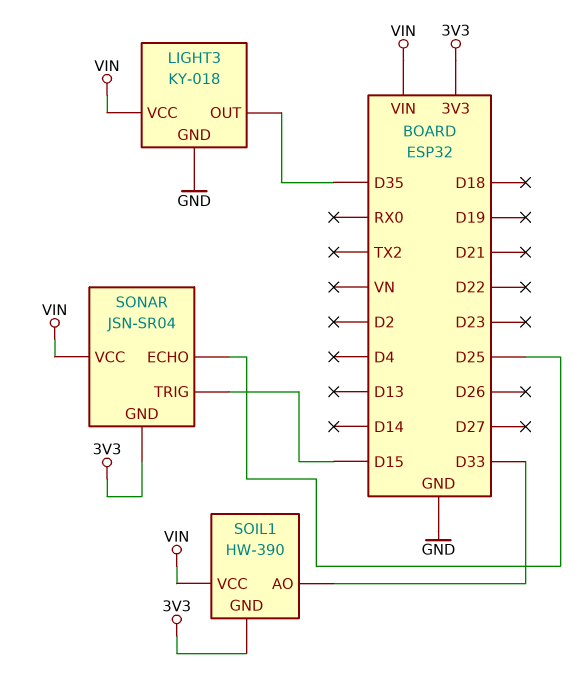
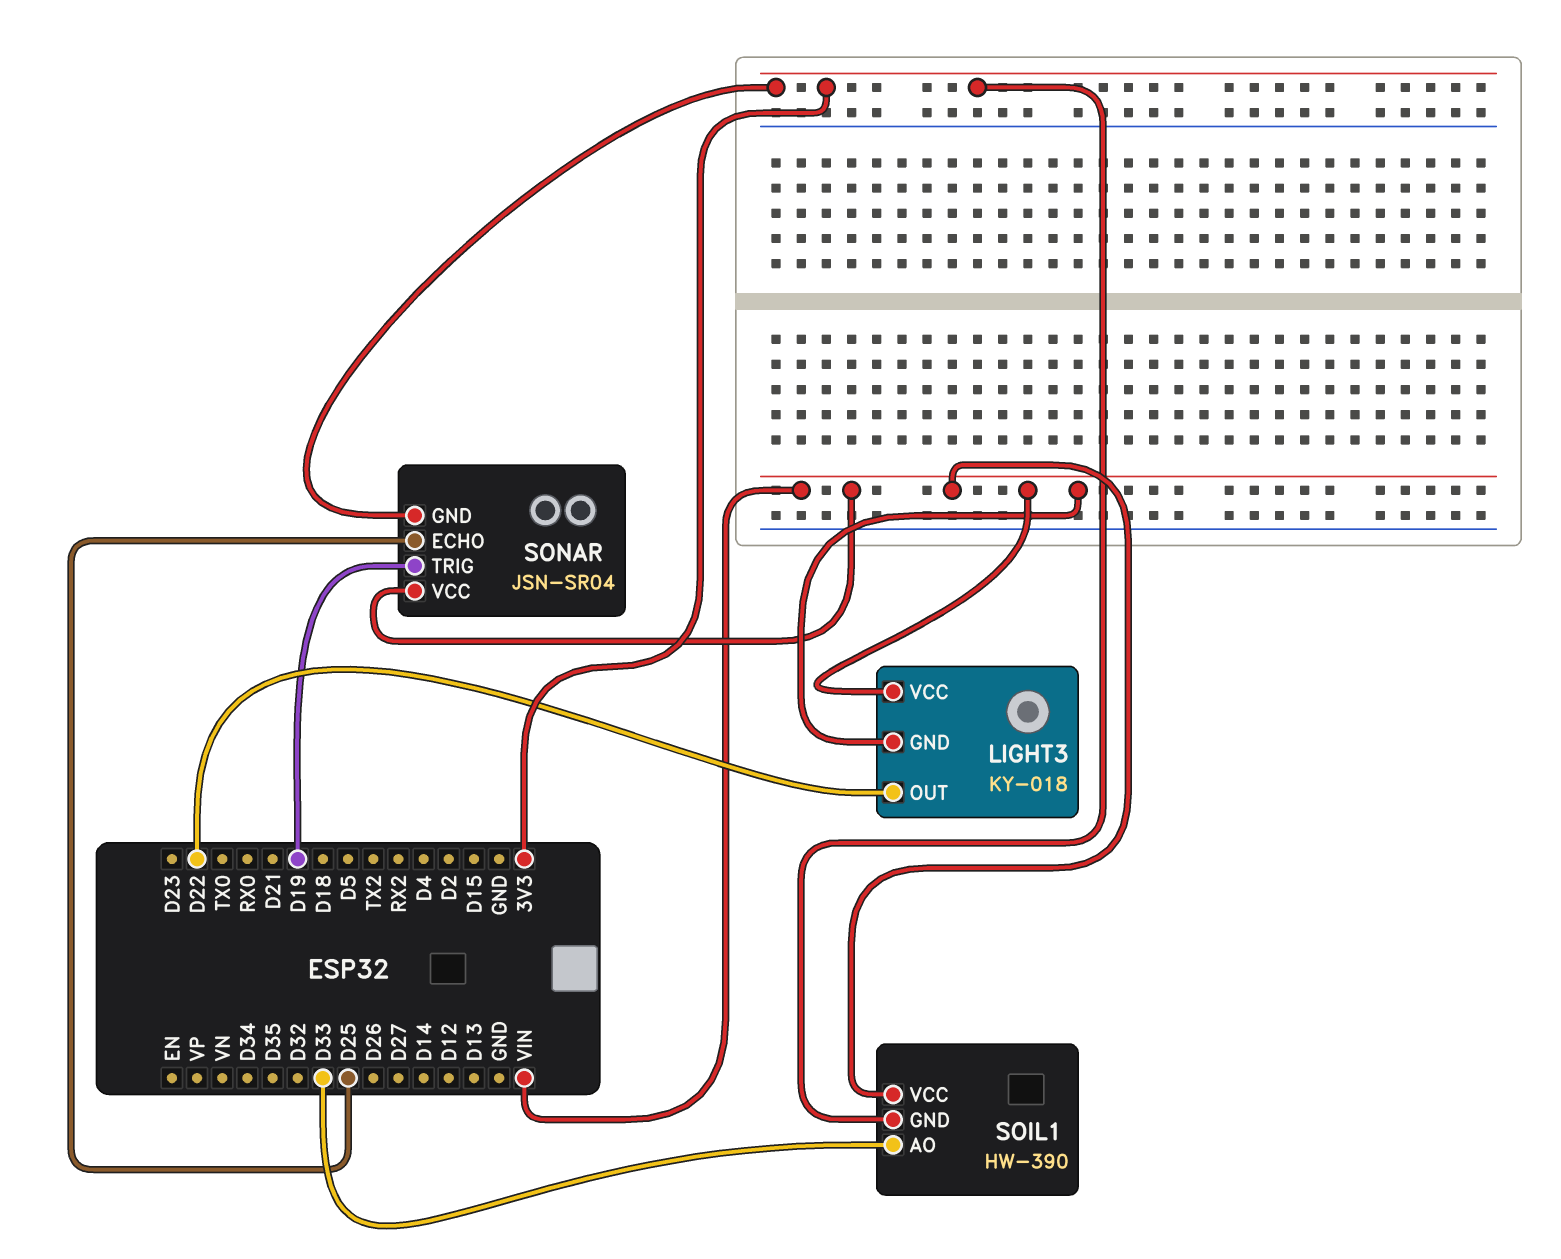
LIGHT3 pin GND: GND -> VIN
LIGHT3 pin OUT: D35 -> D22
SONAR pin TRIG: D15 -> D19

